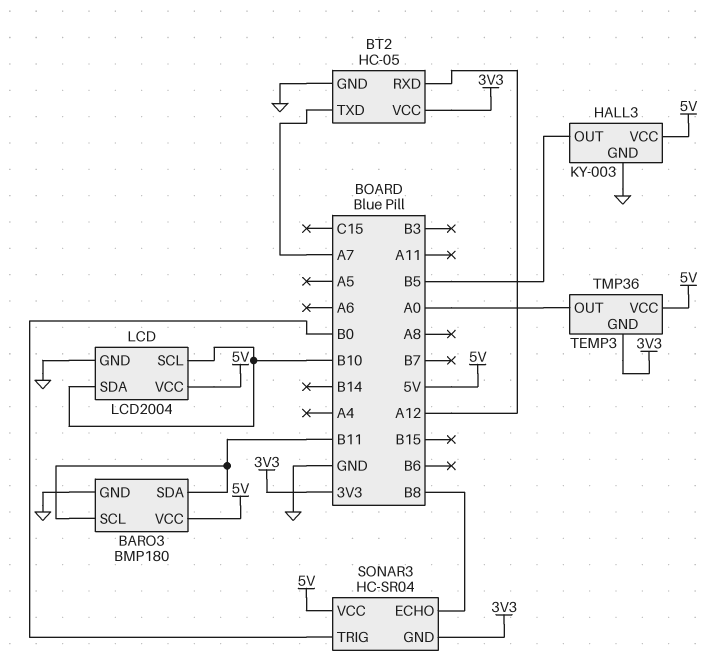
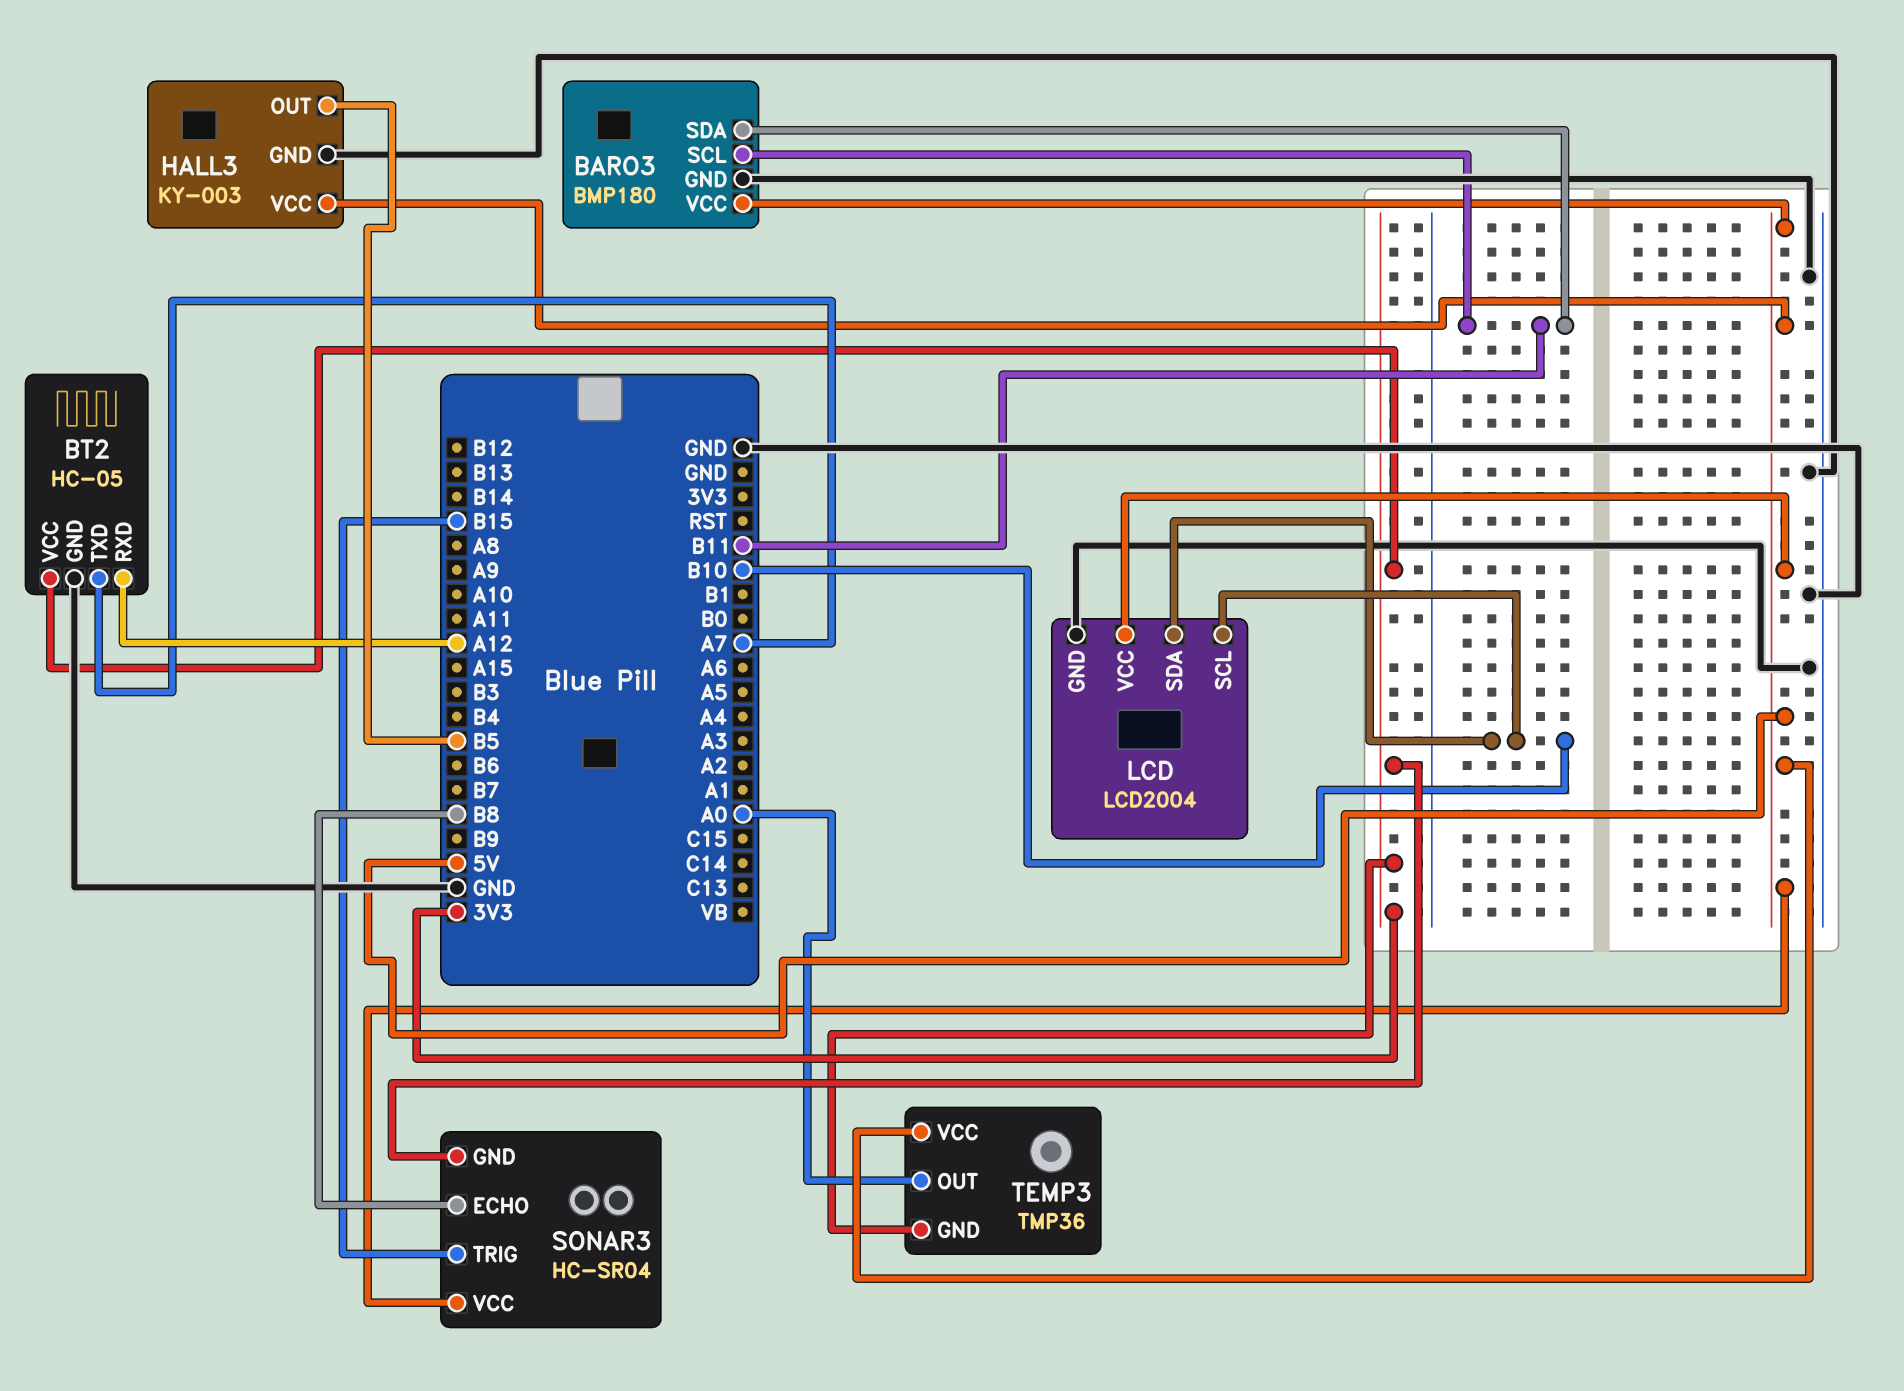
SONAR3 pin TRIG: B0 -> B15

